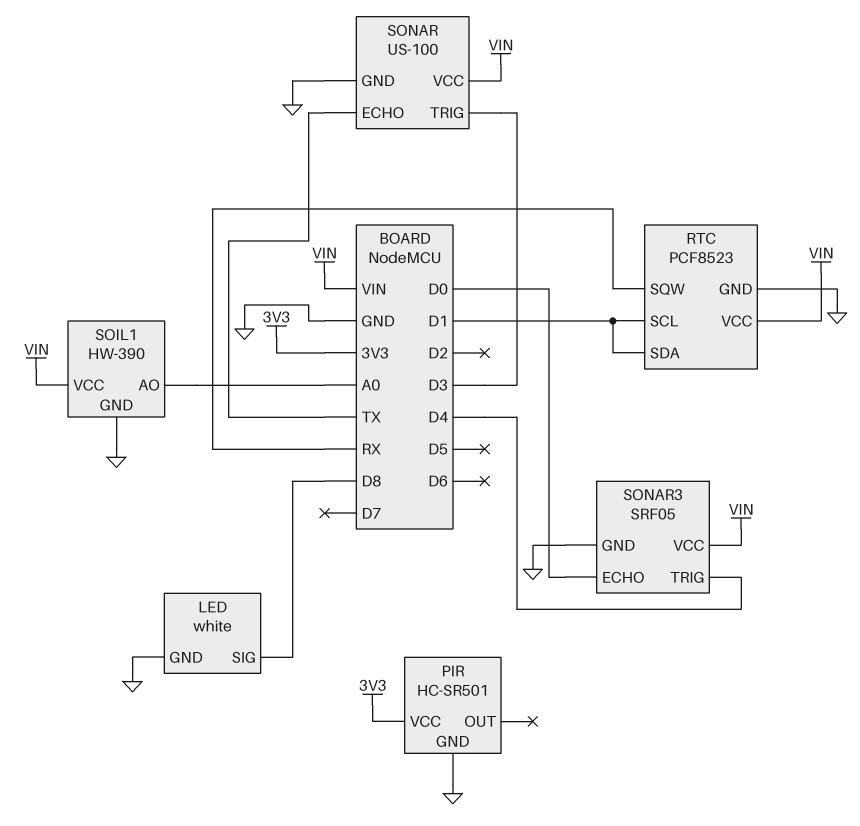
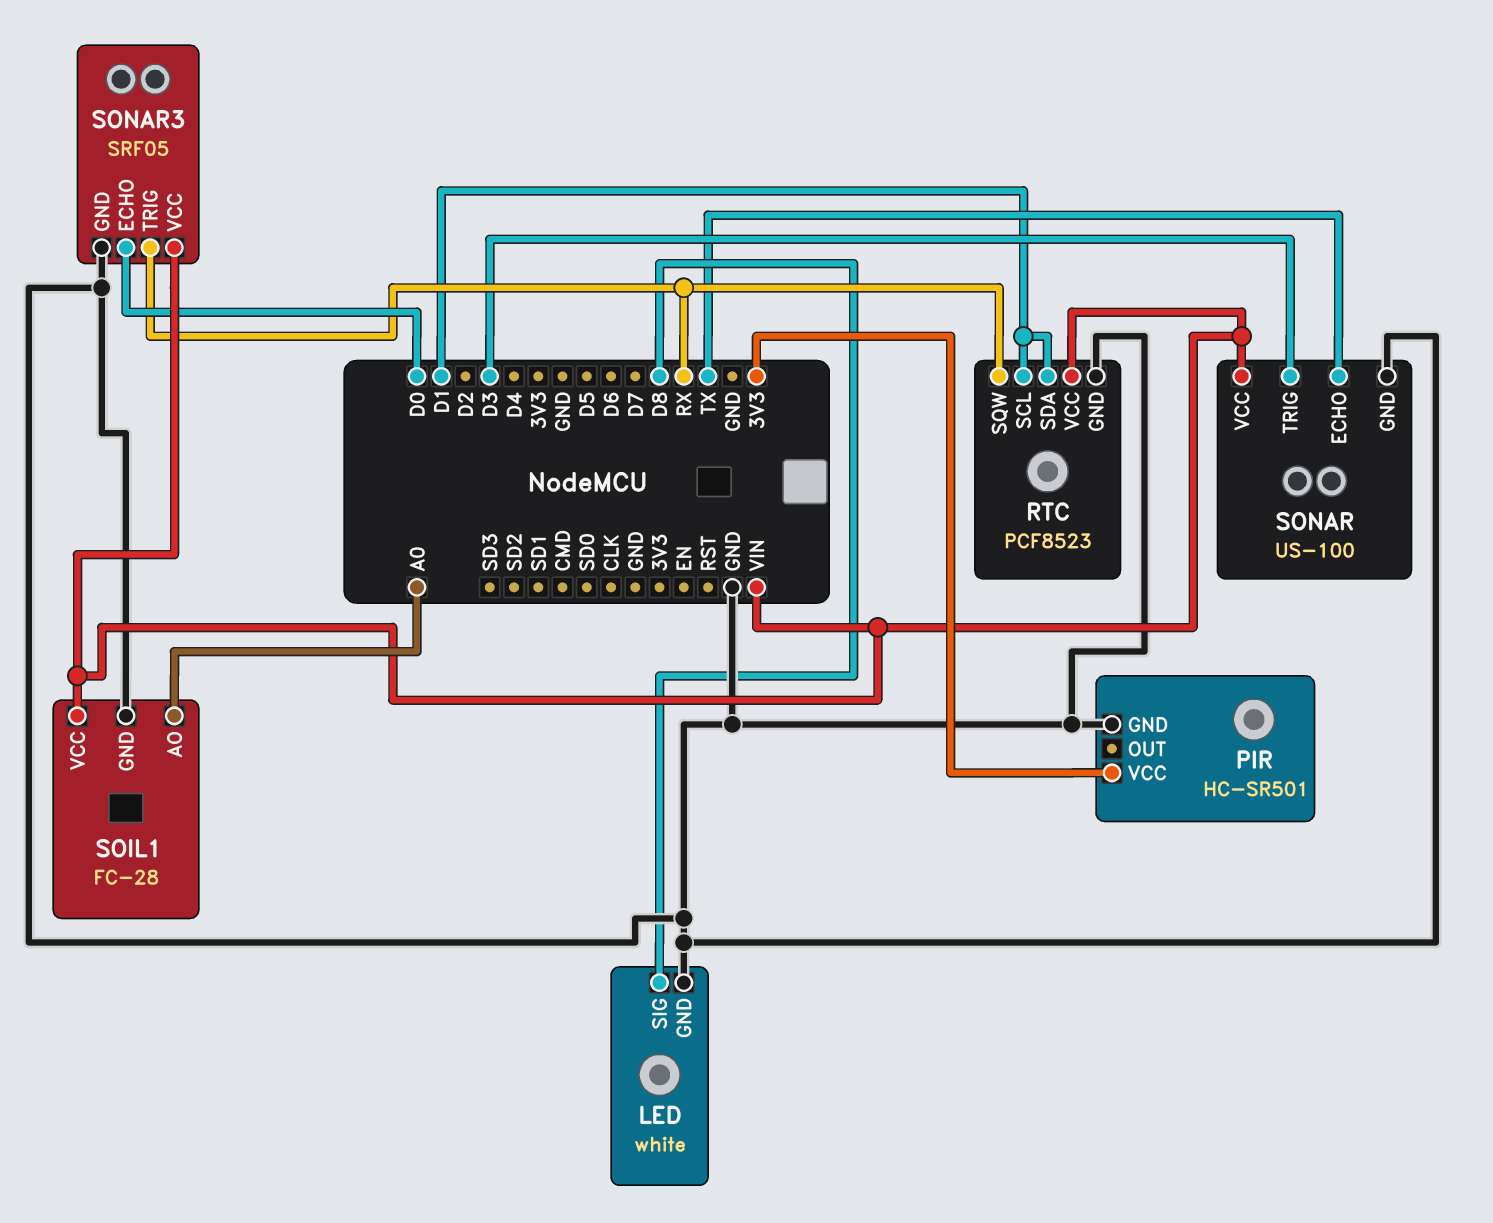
SOIL1: HW-390 -> FC-28
SONAR3 pin TRIG: D4 -> RX

